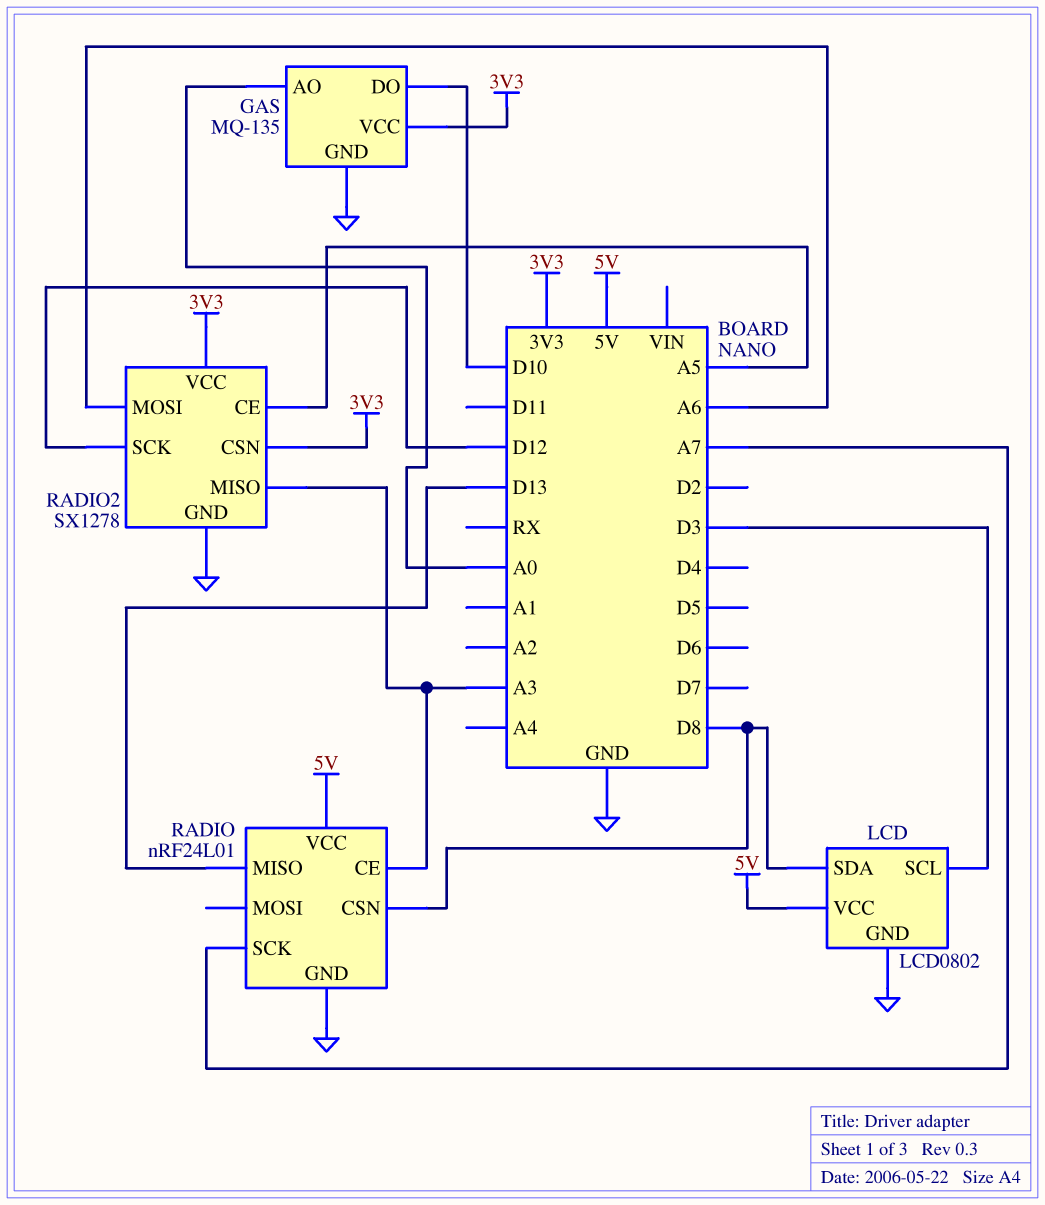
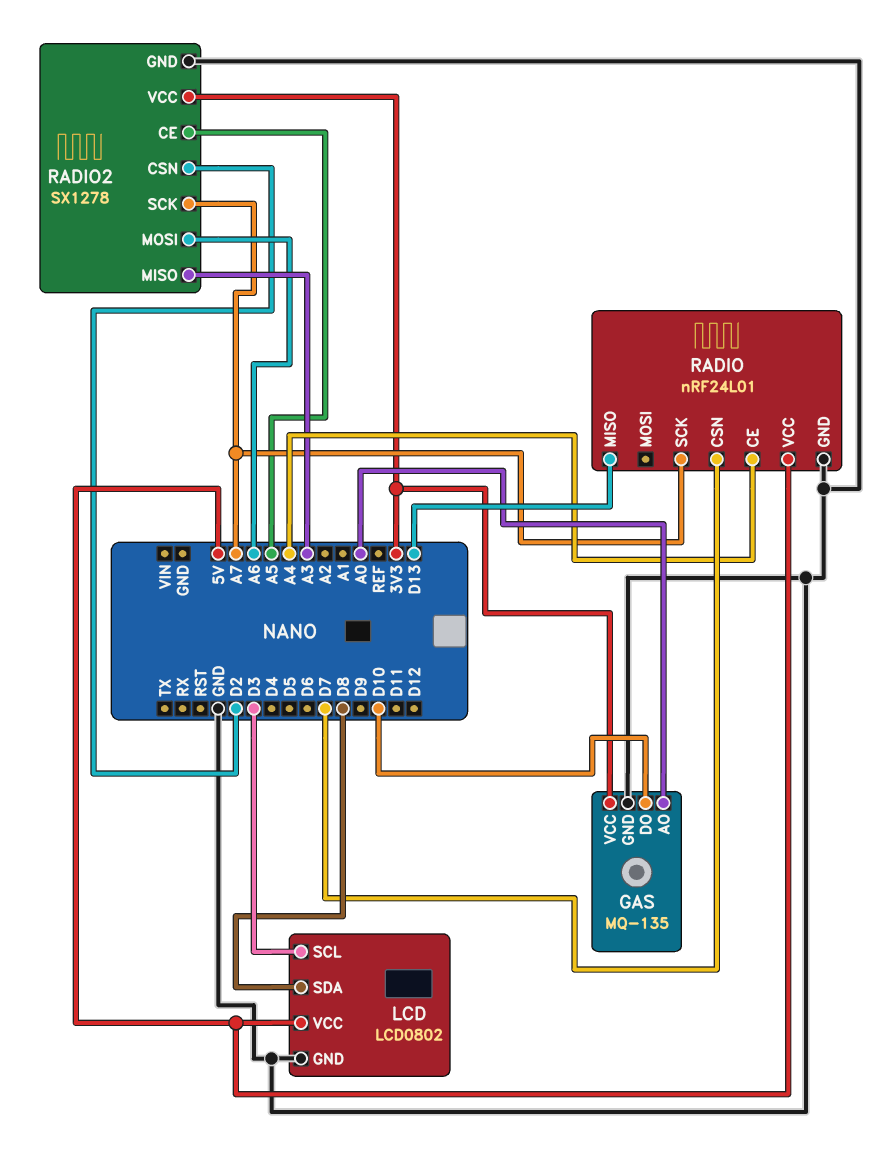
RADIO pin CE: A3 -> A4
RADIO pin CSN: D8 -> D7
RADIO2 pin CSN: 3V3 -> D2
RADIO2 pin SCK: D12 -> A7

